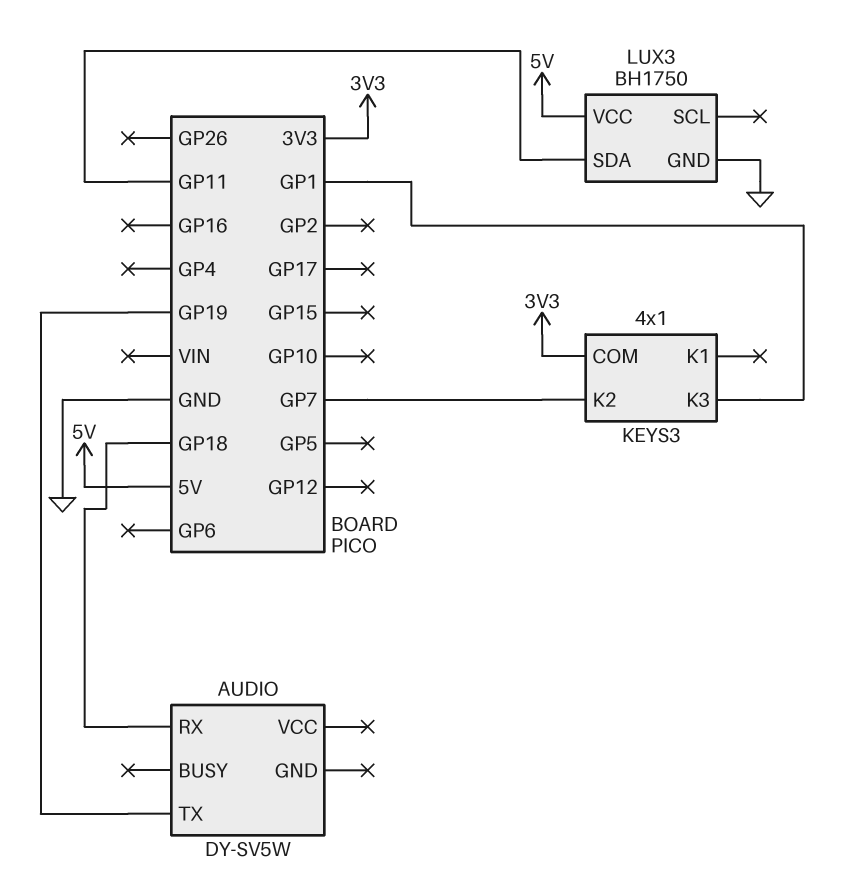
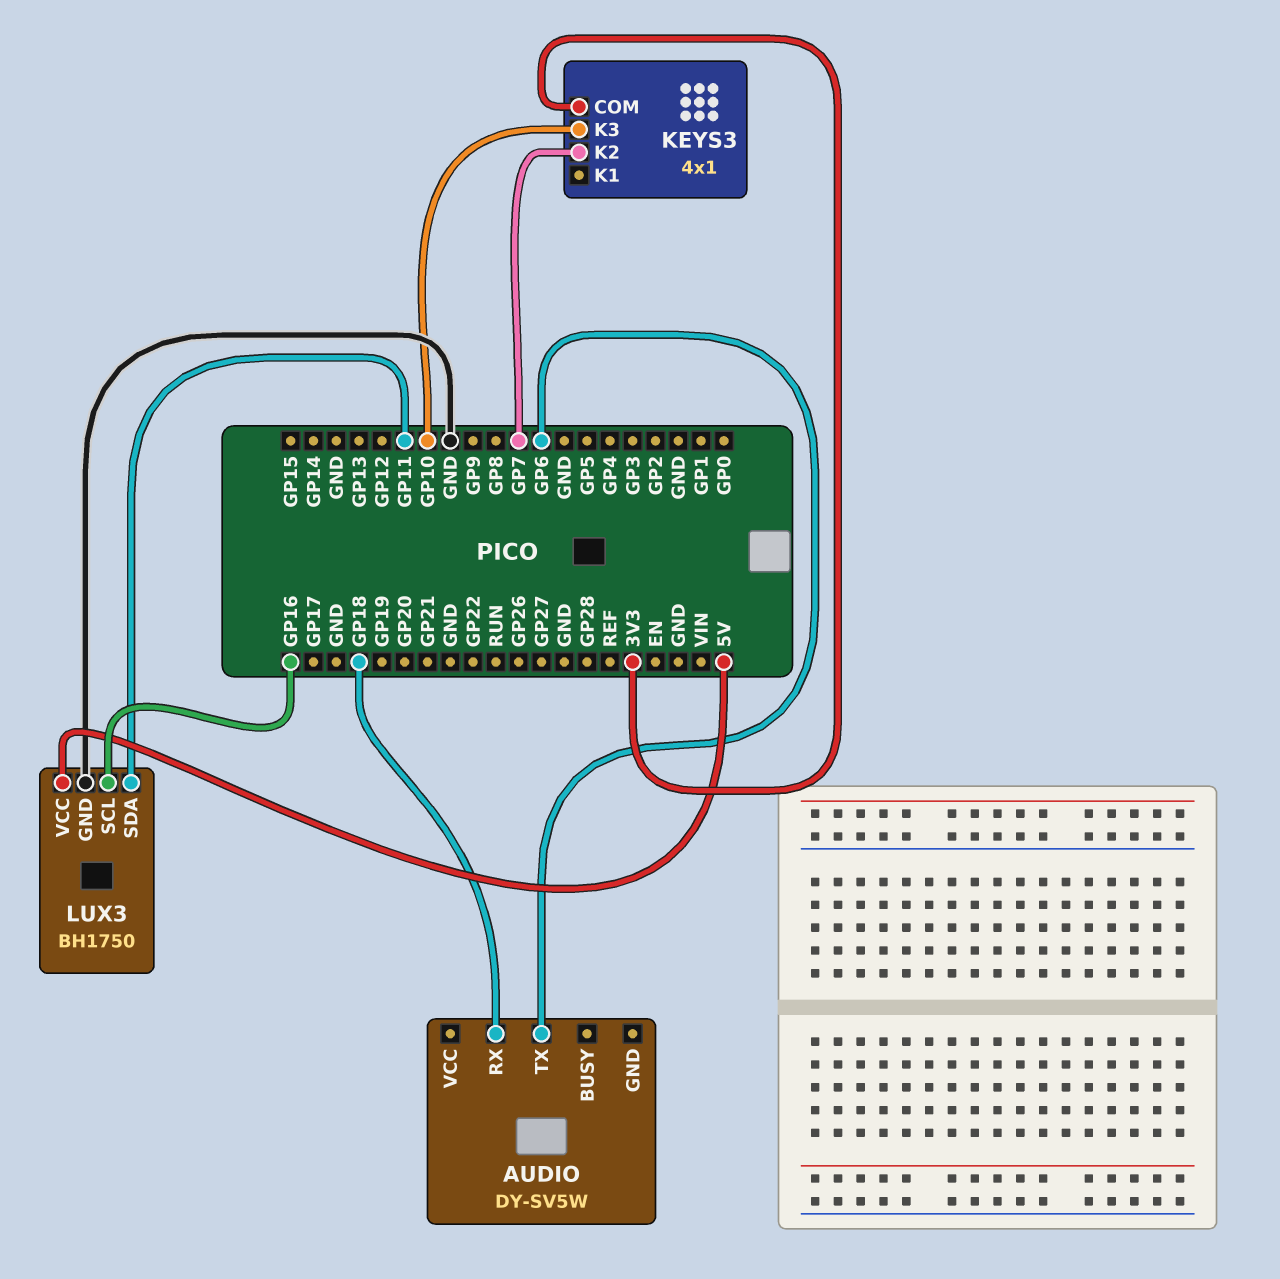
AUDIO pin TX: GP19 -> GP6
KEYS3 pin K3: GP1 -> GP10
LUX3 pin SCL: none -> GP16

